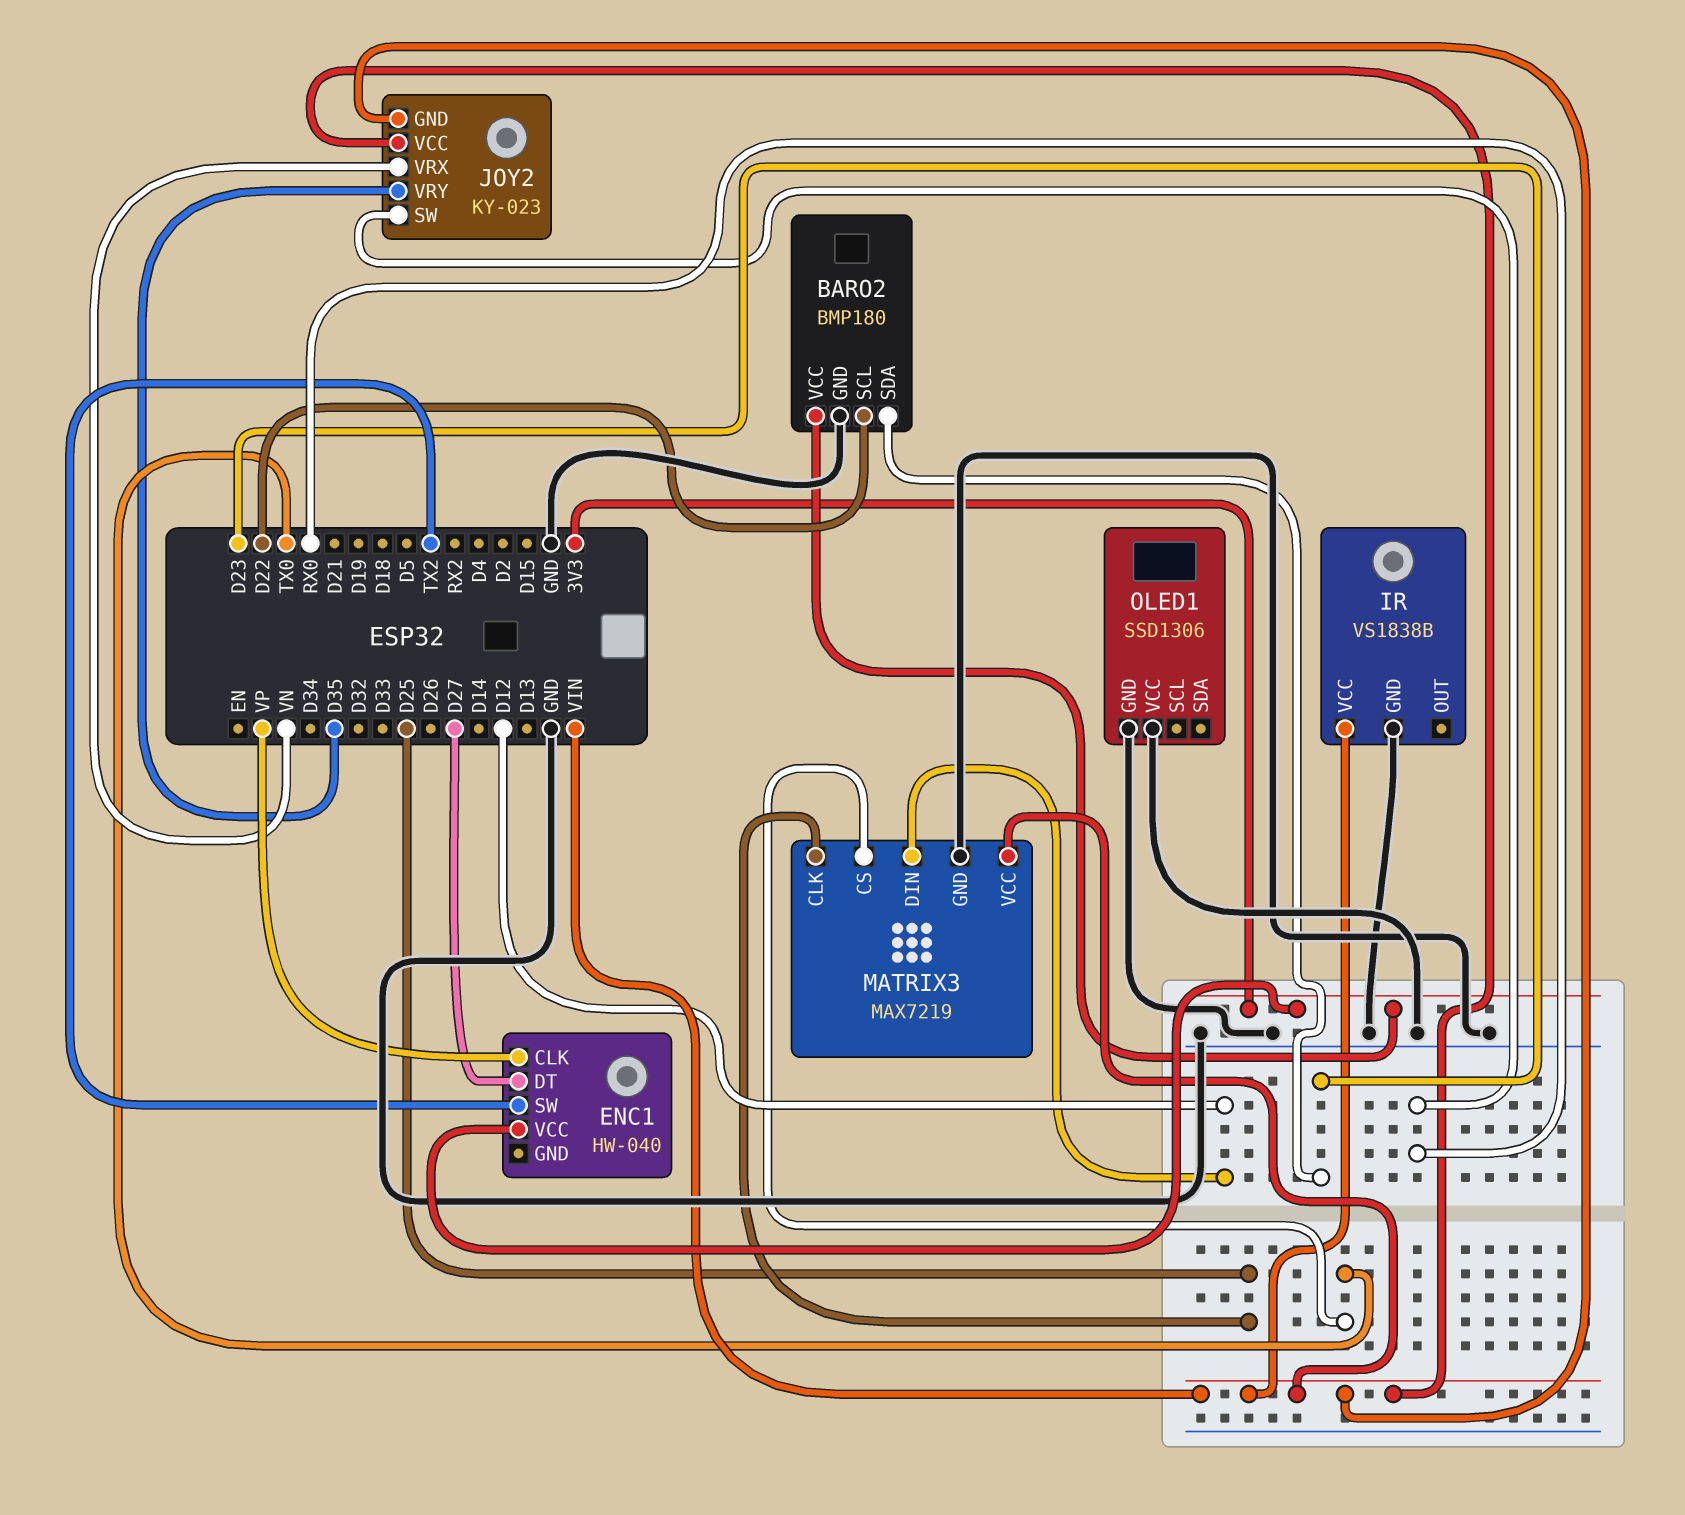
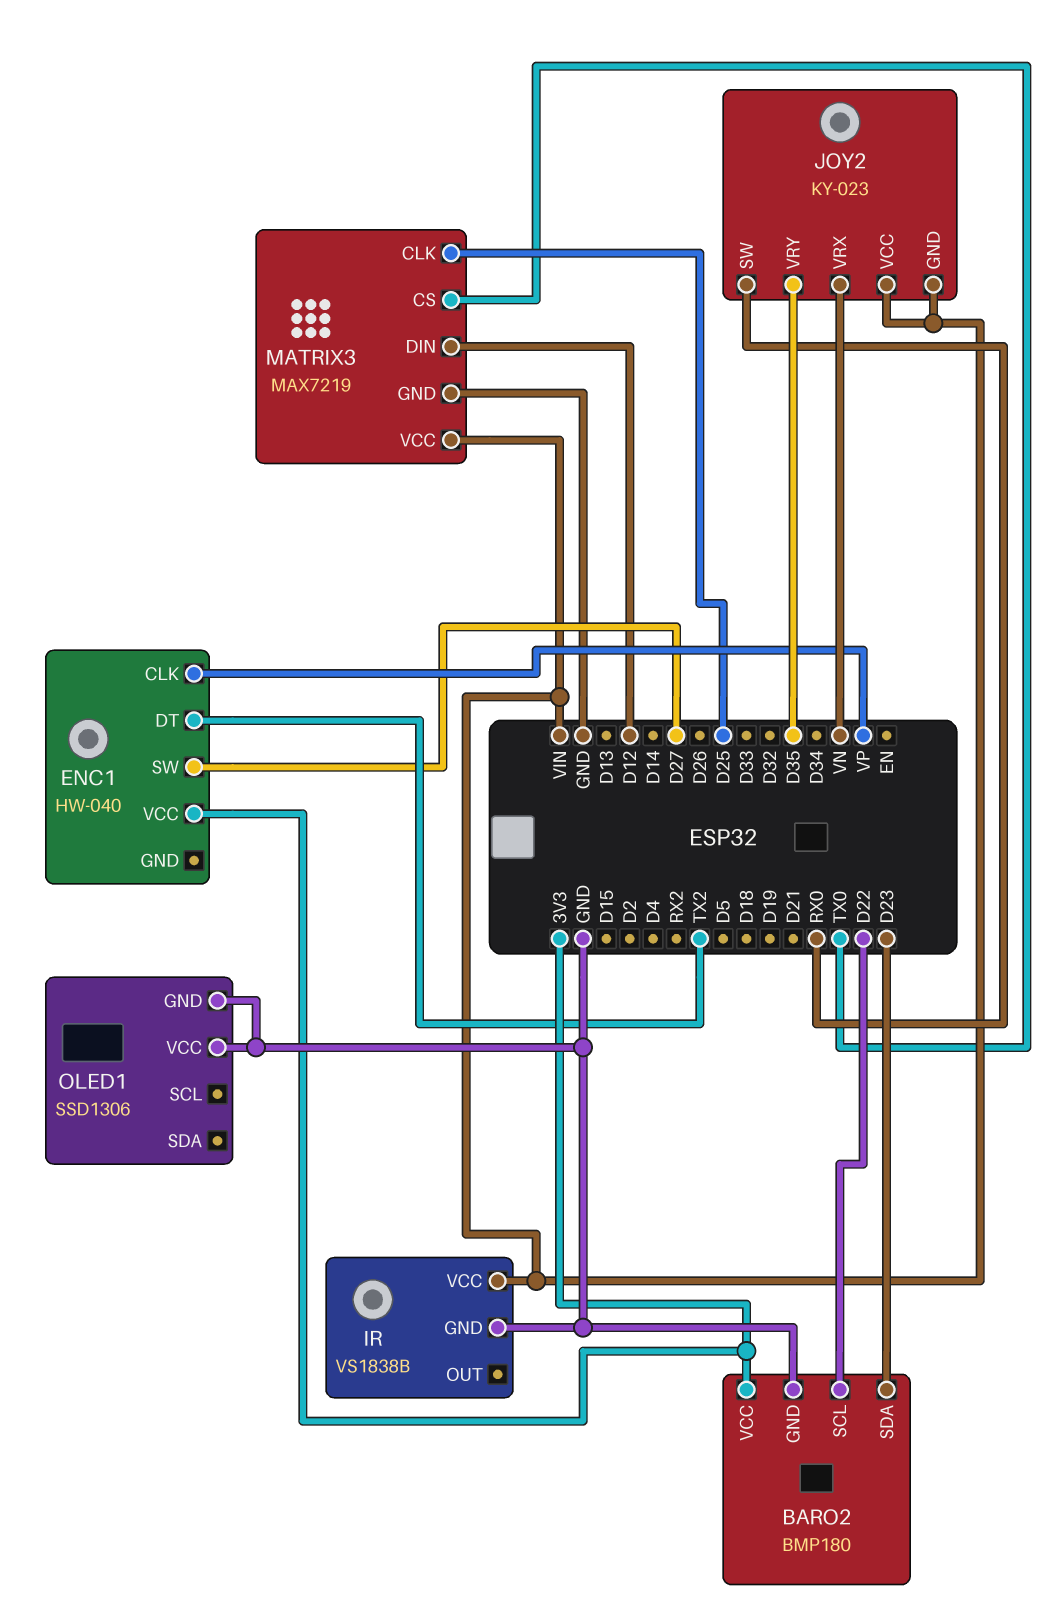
ENC1 pin DT: D27 -> TX2
ENC1 pin SW: TX2 -> D27

